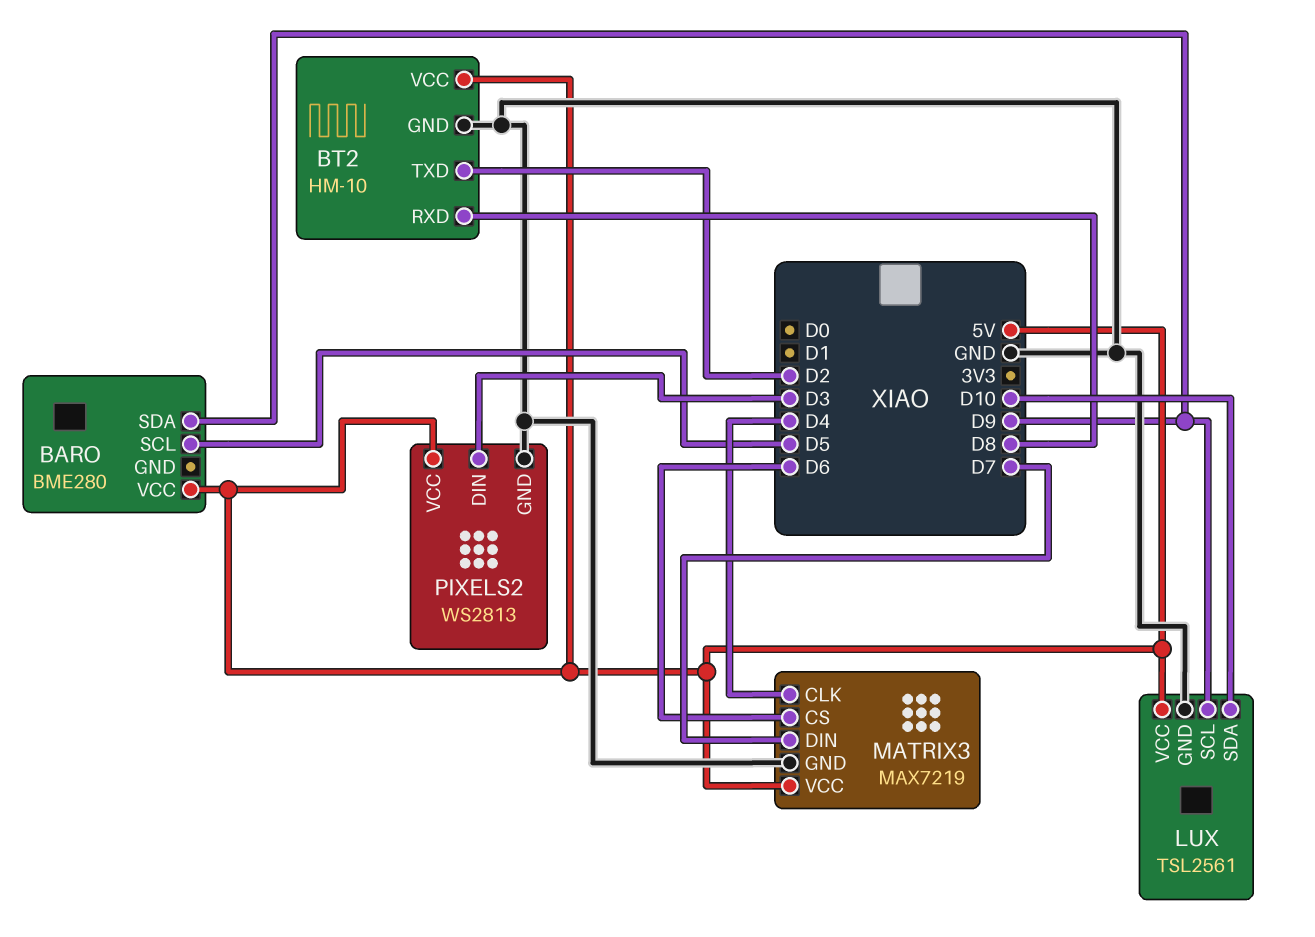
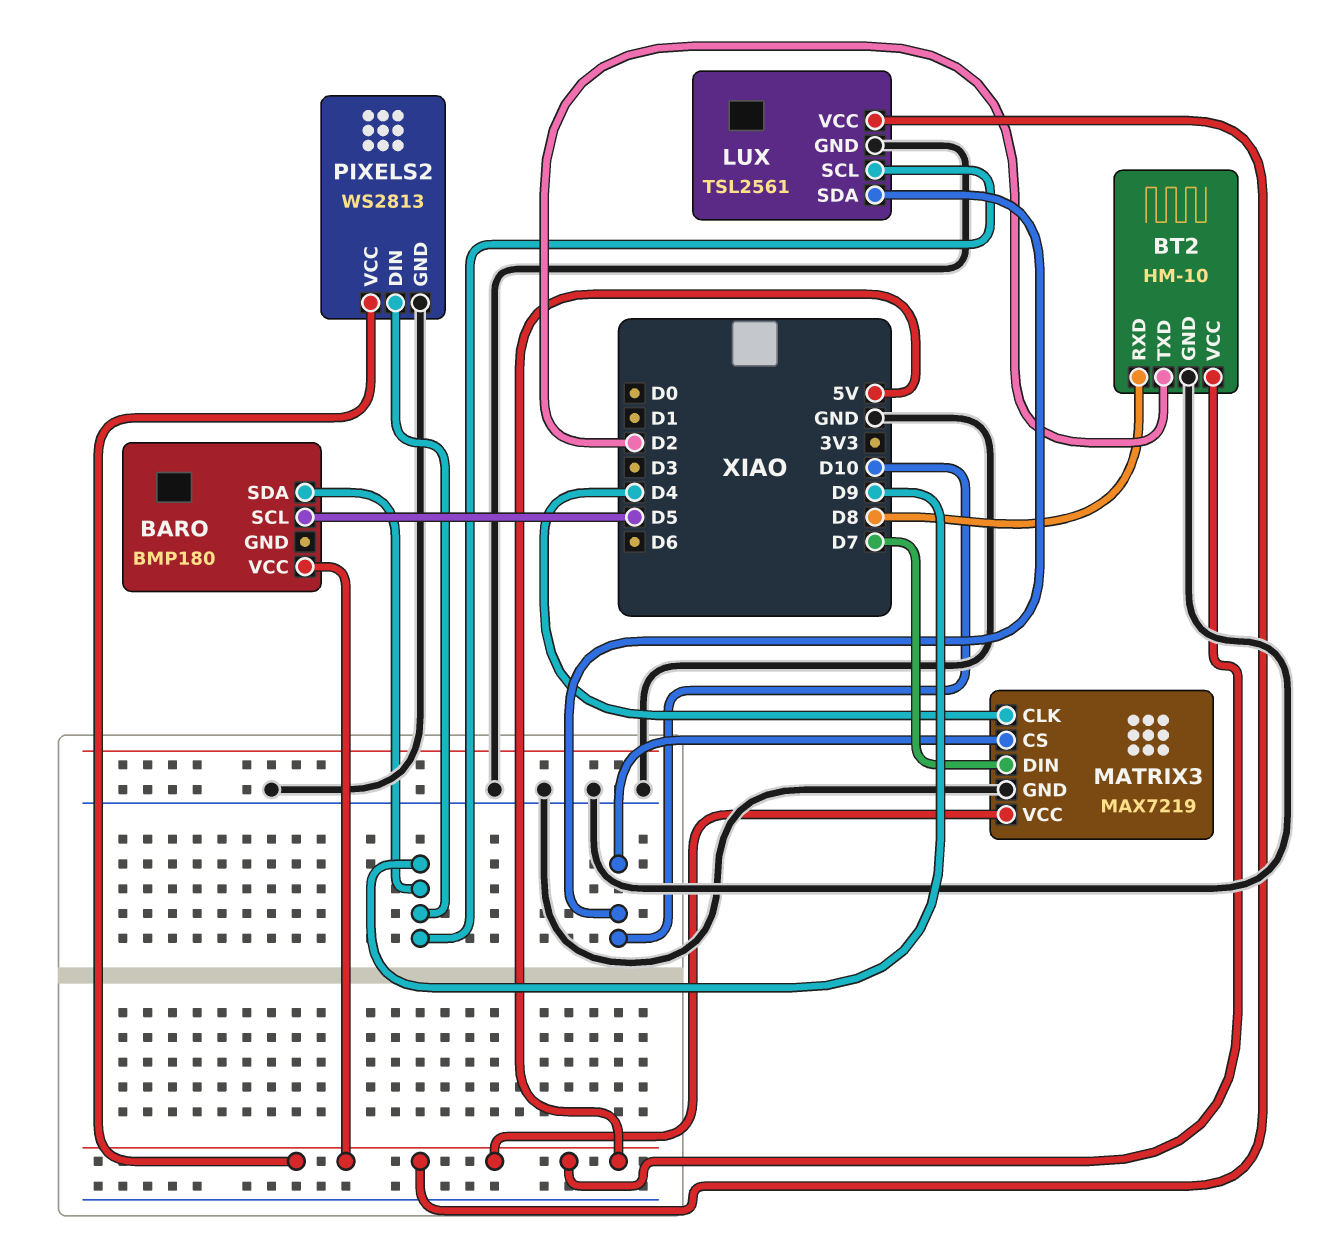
BARO: BME280 -> BMP180
MATRIX3 pin CS: D6 -> D10
PIXELS2 pin DIN: D3 -> D9

